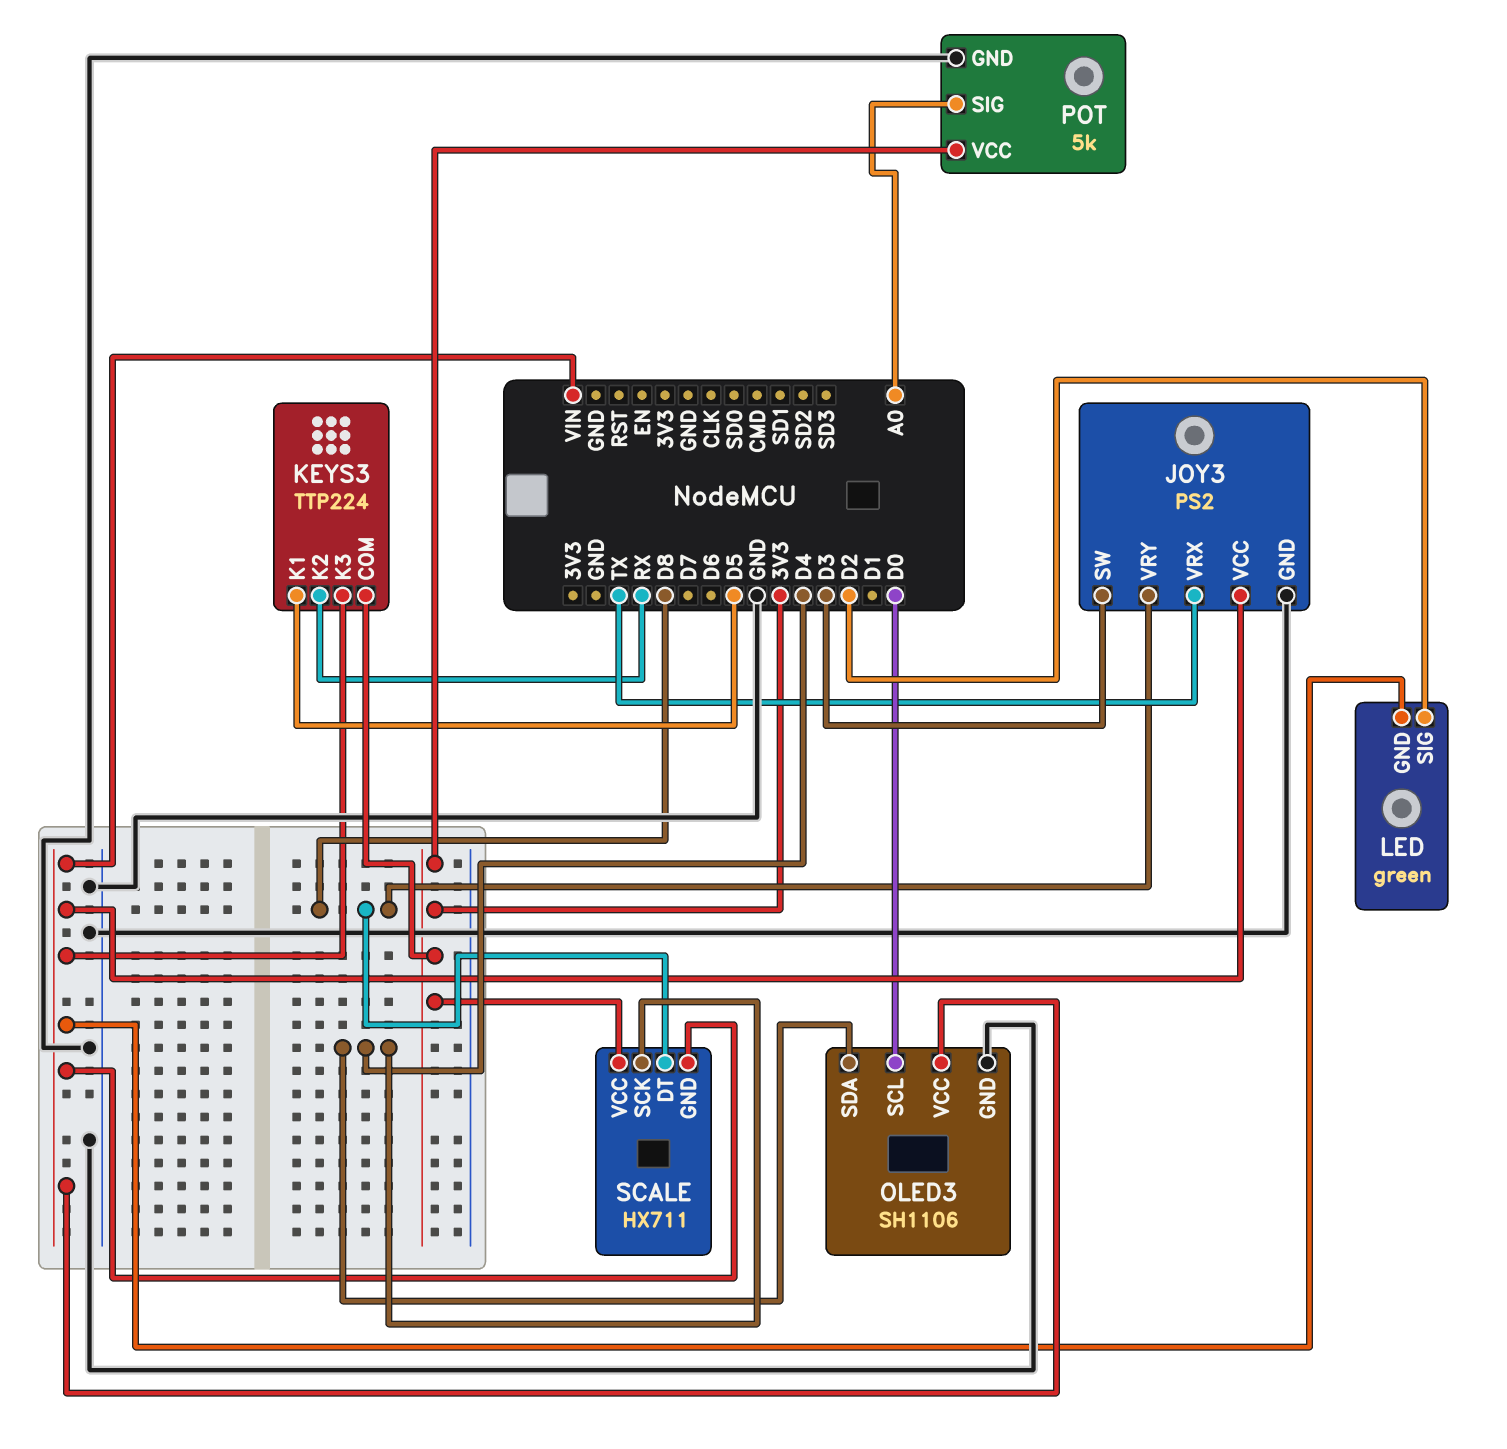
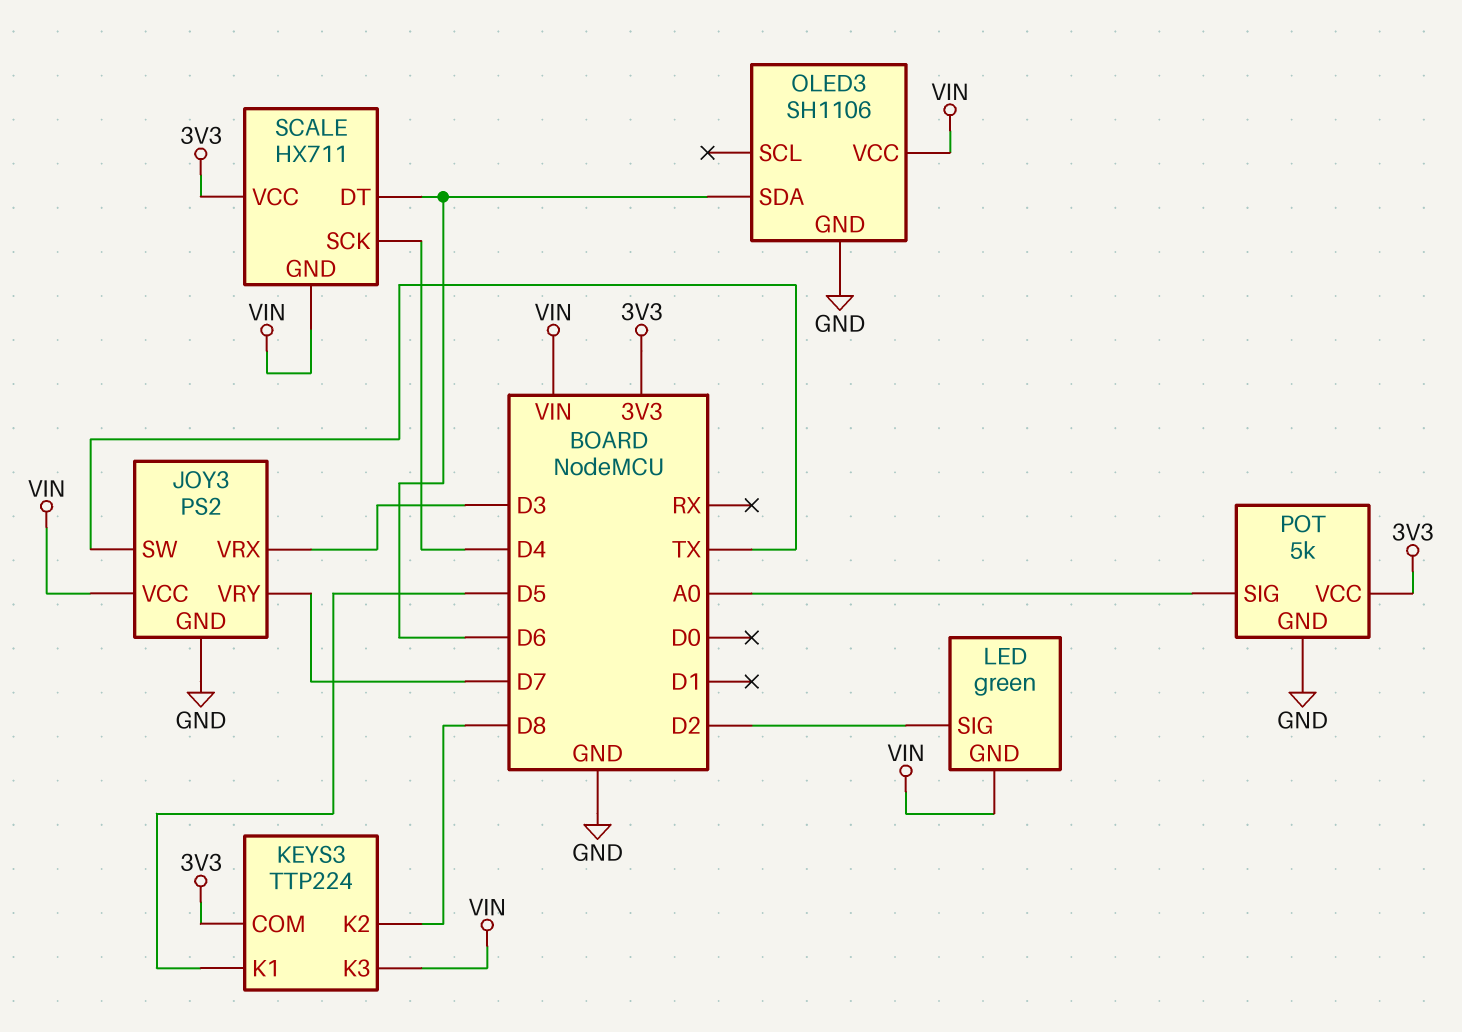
JOY3 pin SW: D3 -> TX
JOY3 pin VRX: TX -> D3
JOY3 pin VRY: D8 -> D7
KEYS3 pin K2: RX -> D8
OLED3 pin SCL: D0 -> none
OLED3 pin SDA: D4 -> D6
SCALE pin DT: D8 -> D6

